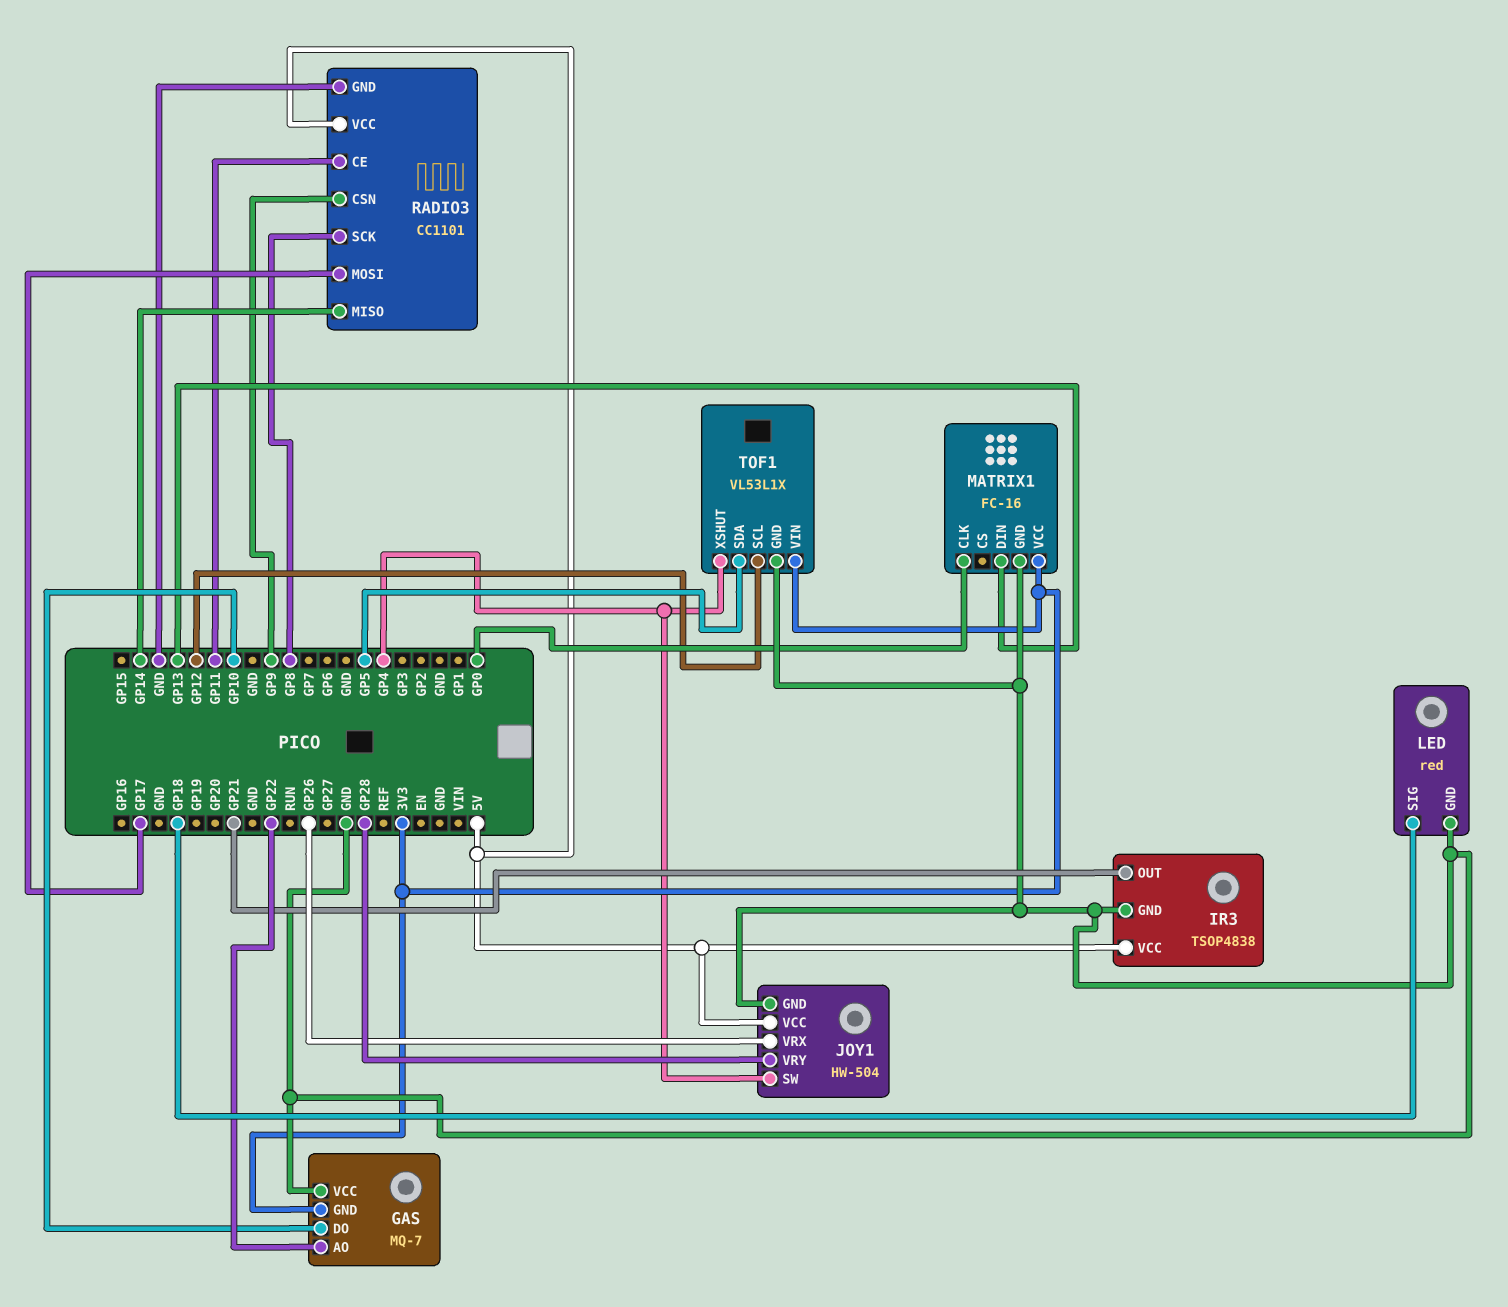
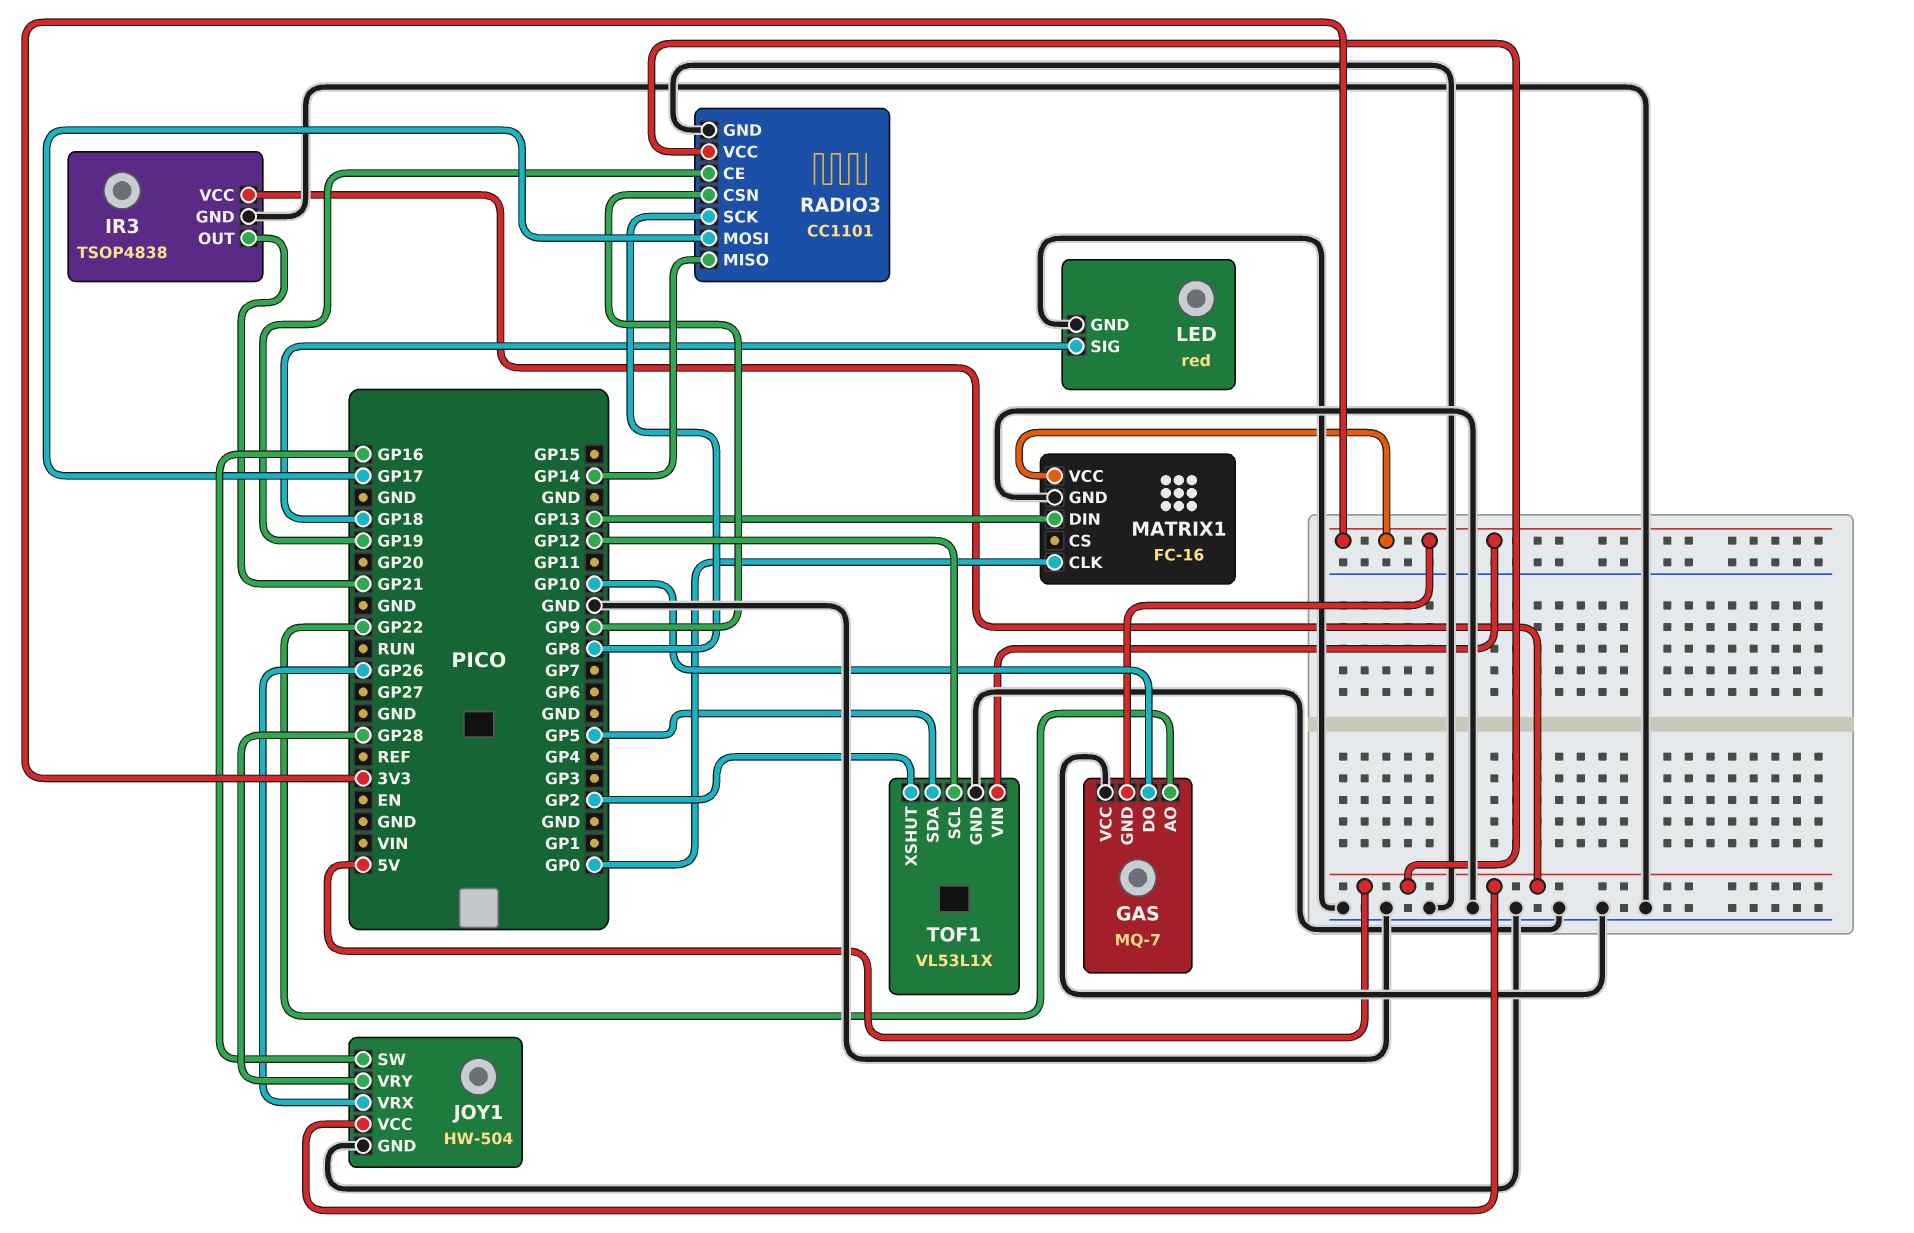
JOY1 pin SW: GP4 -> GP16
RADIO3 pin CE: GP11 -> GP19
TOF1 pin XSHUT: GP4 -> GP2

